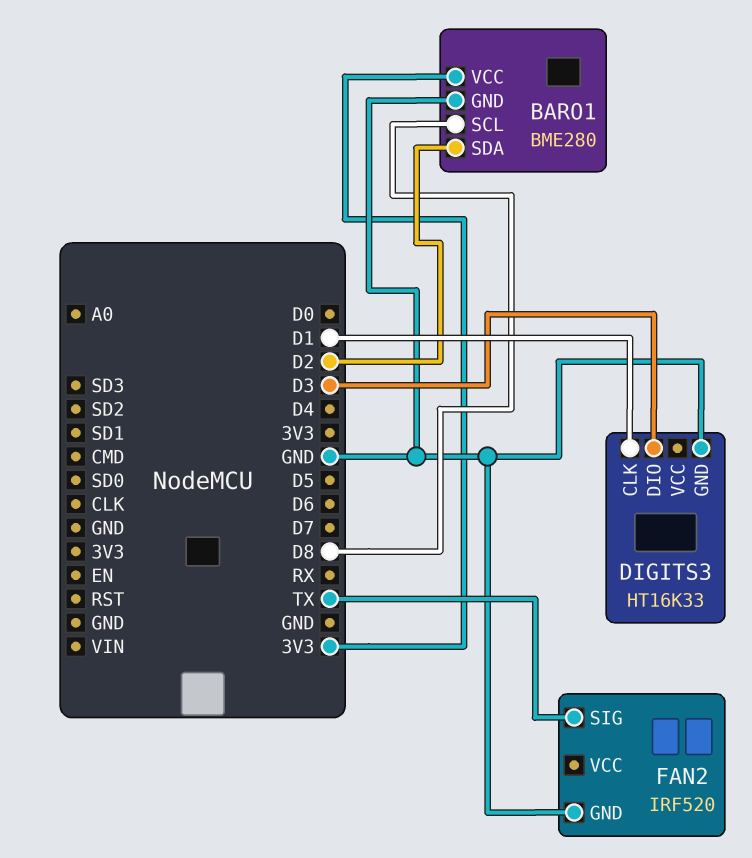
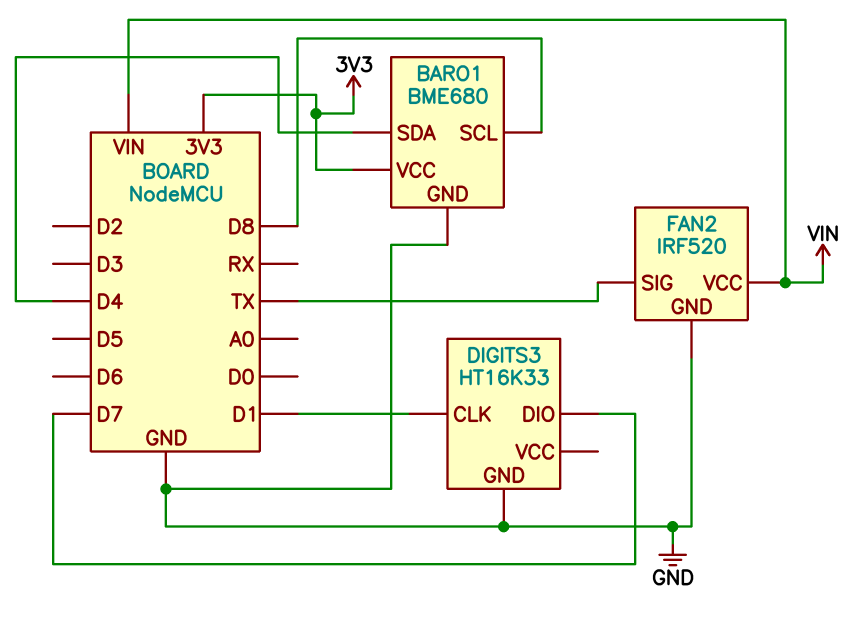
BARO1: BME280 -> BME680
BARO1 pin SDA: D2 -> D4
DIGITS3 pin DIO: D3 -> D7
FAN2 pin VCC: none -> VIN

